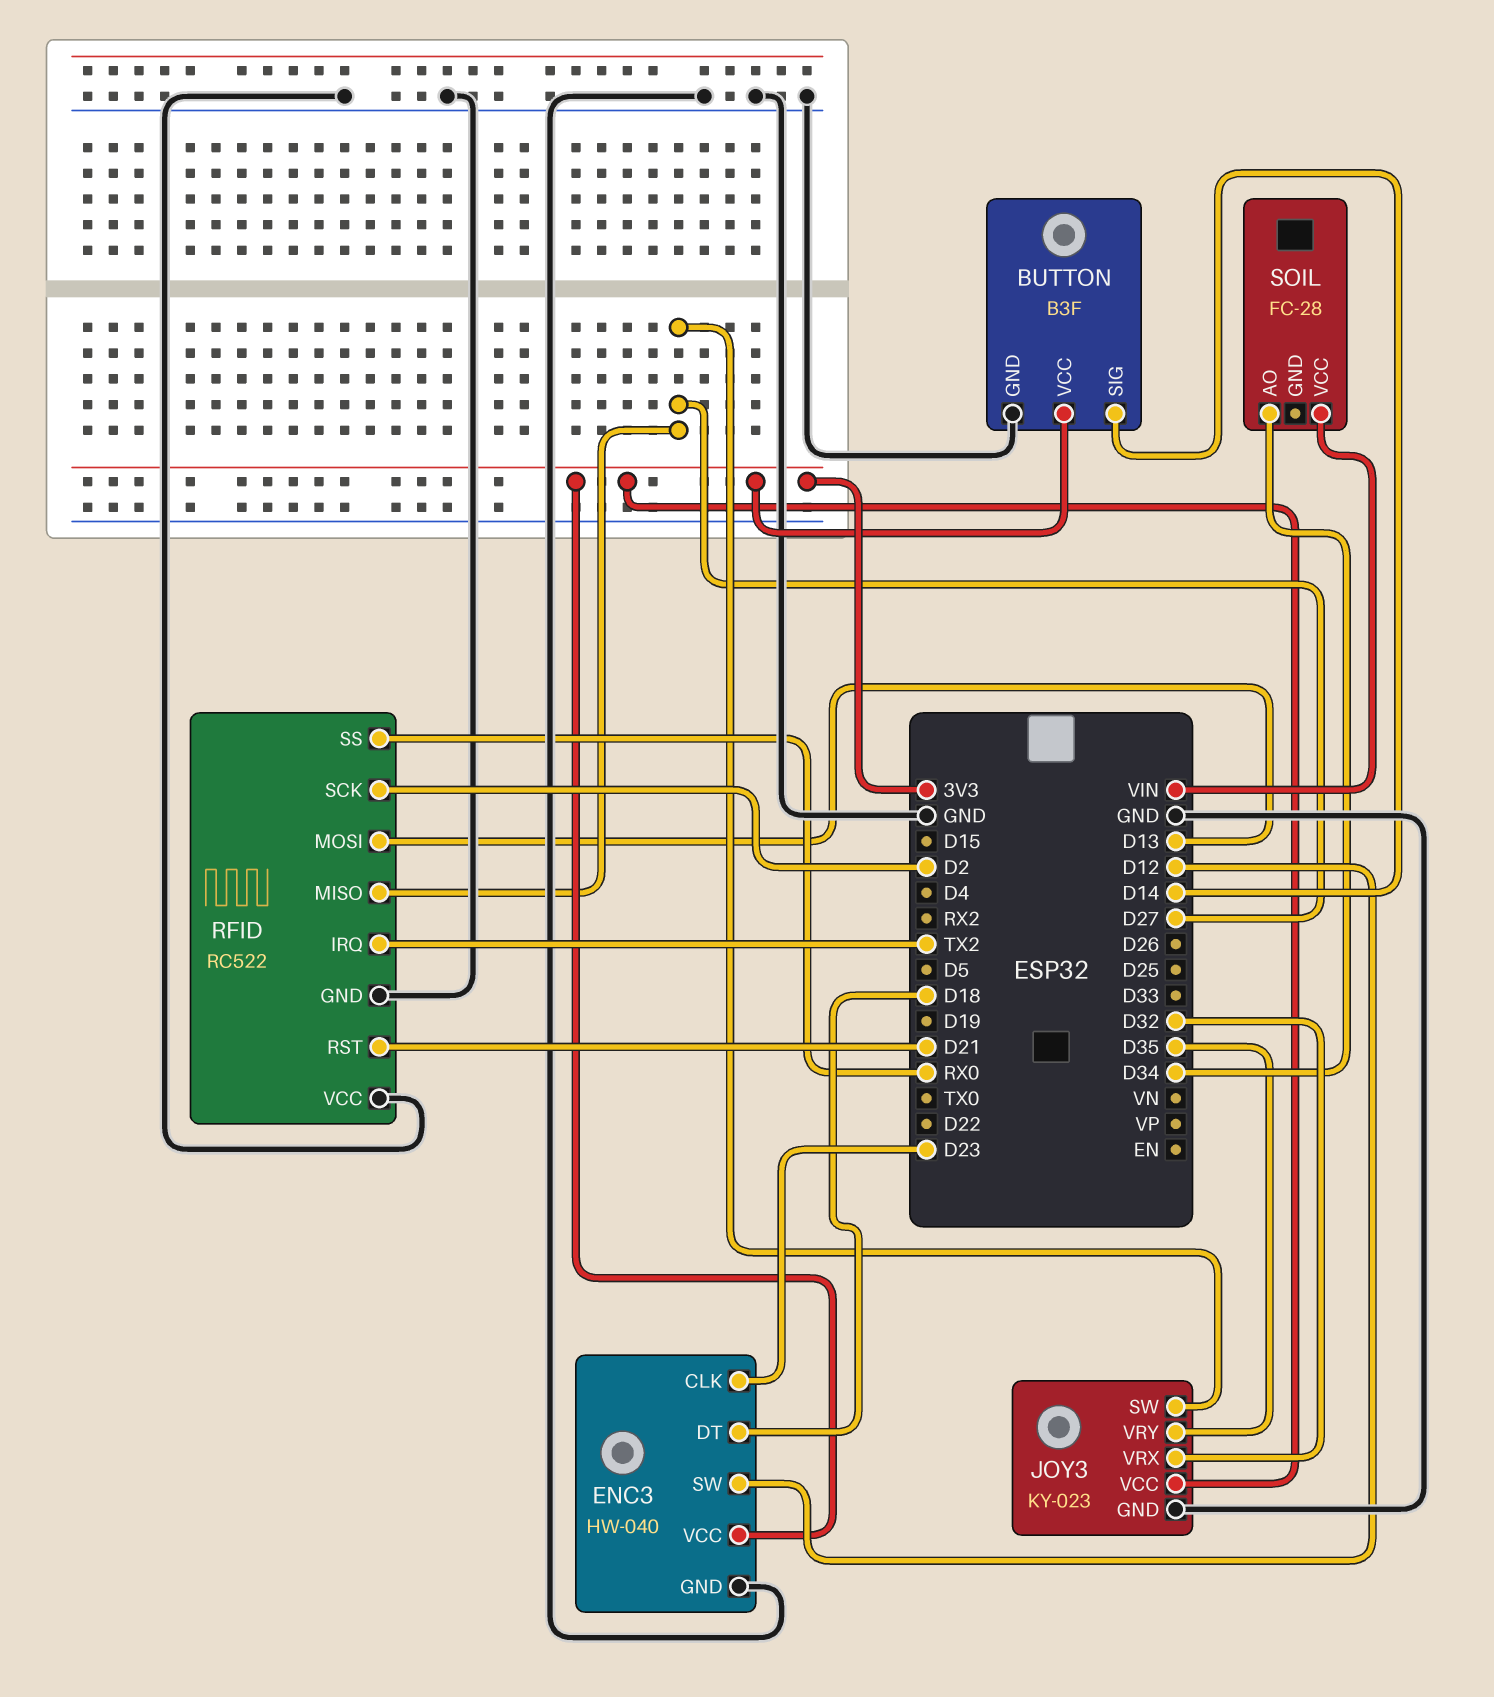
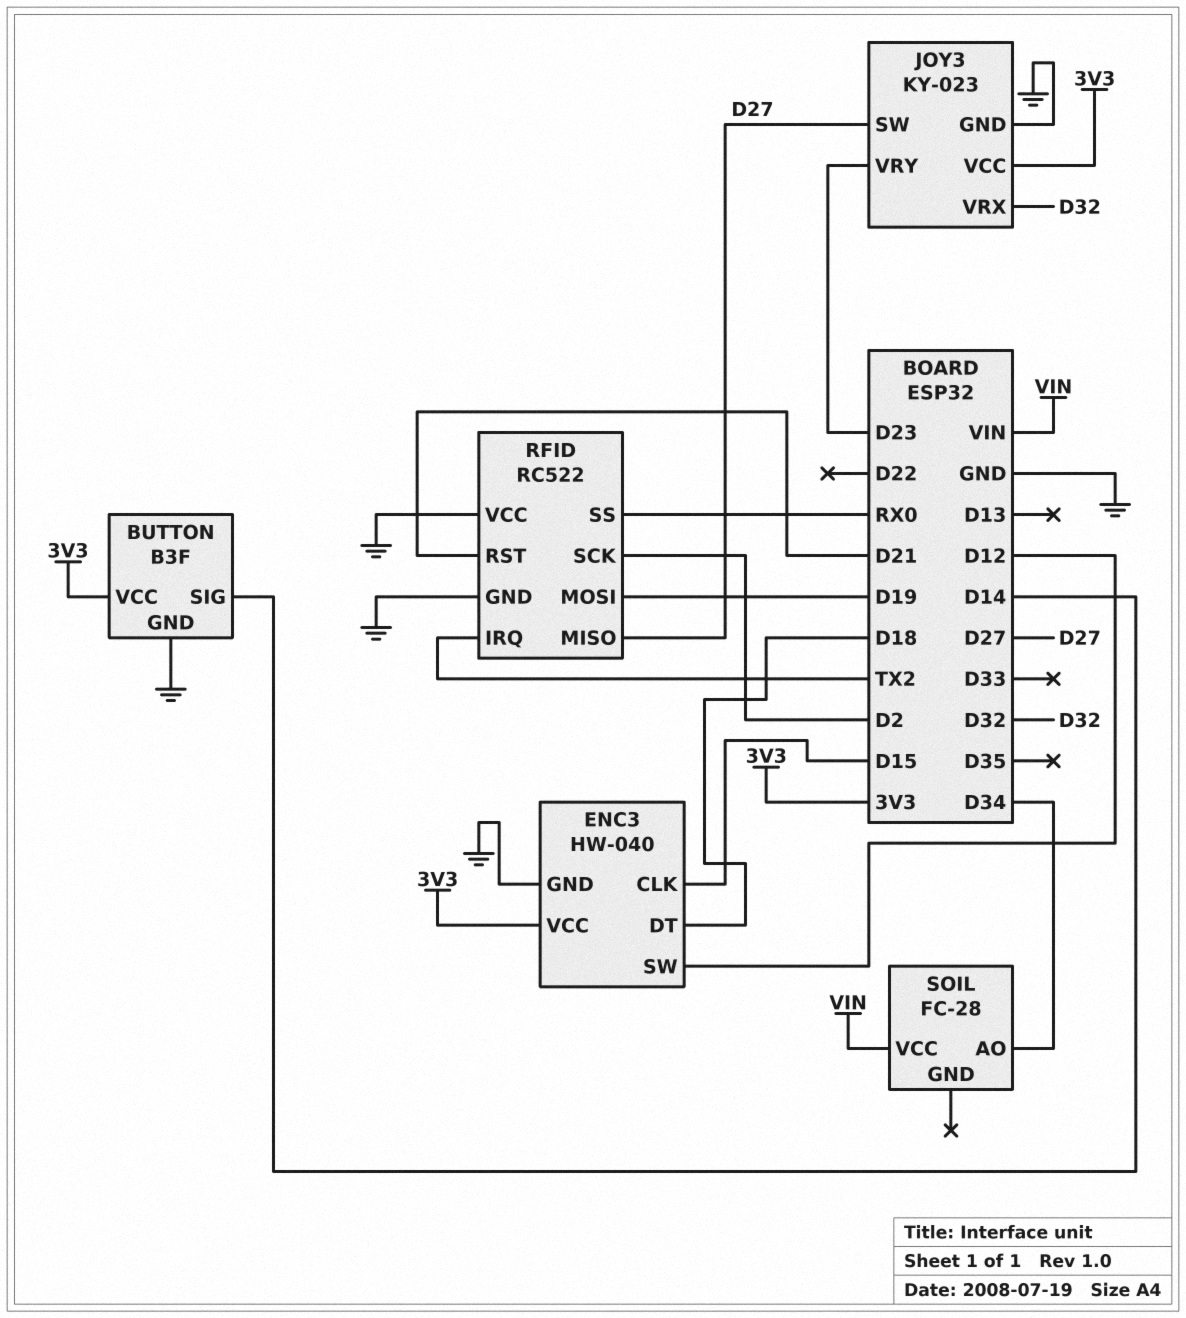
ENC3 pin CLK: D23 -> D15
JOY3 pin VRY: D35 -> D23
RFID pin MOSI: D13 -> D19

